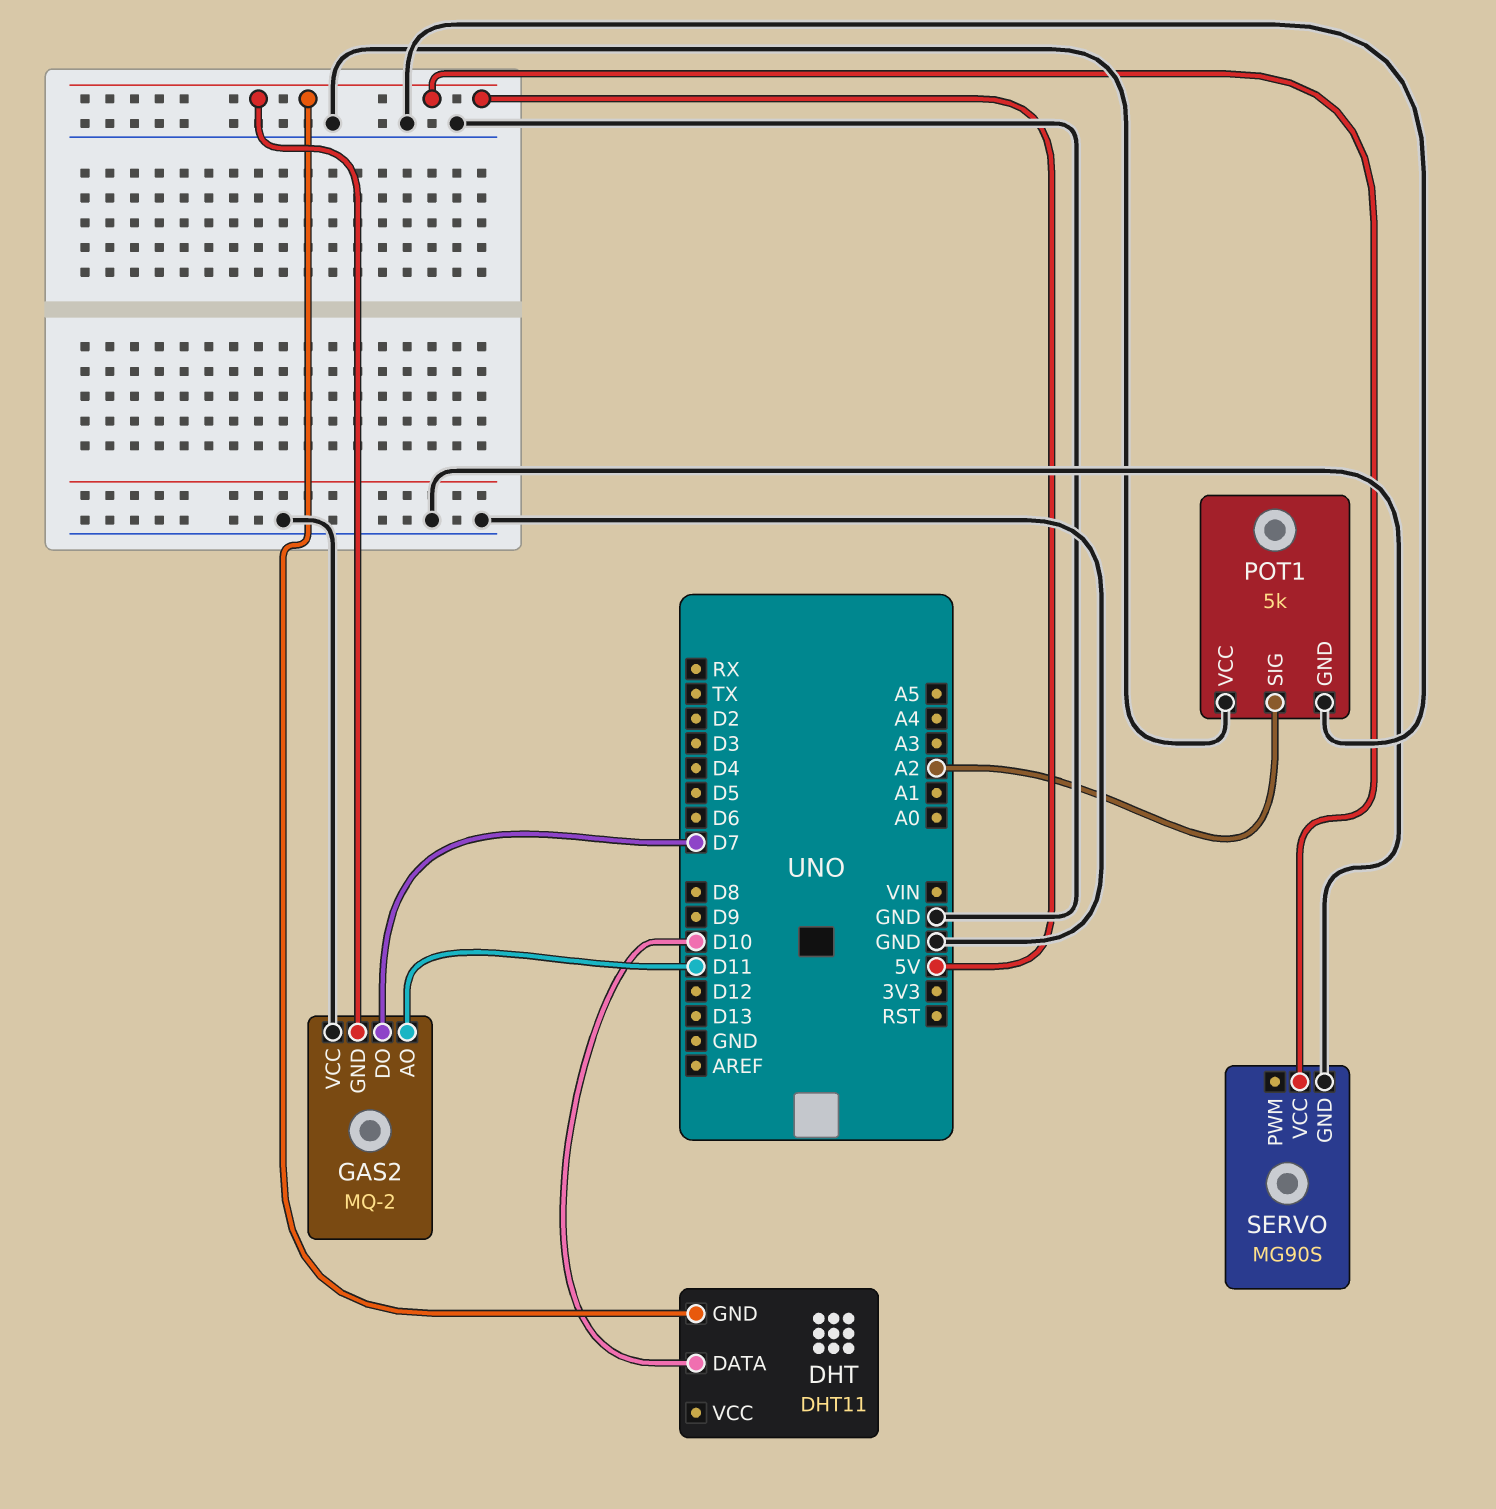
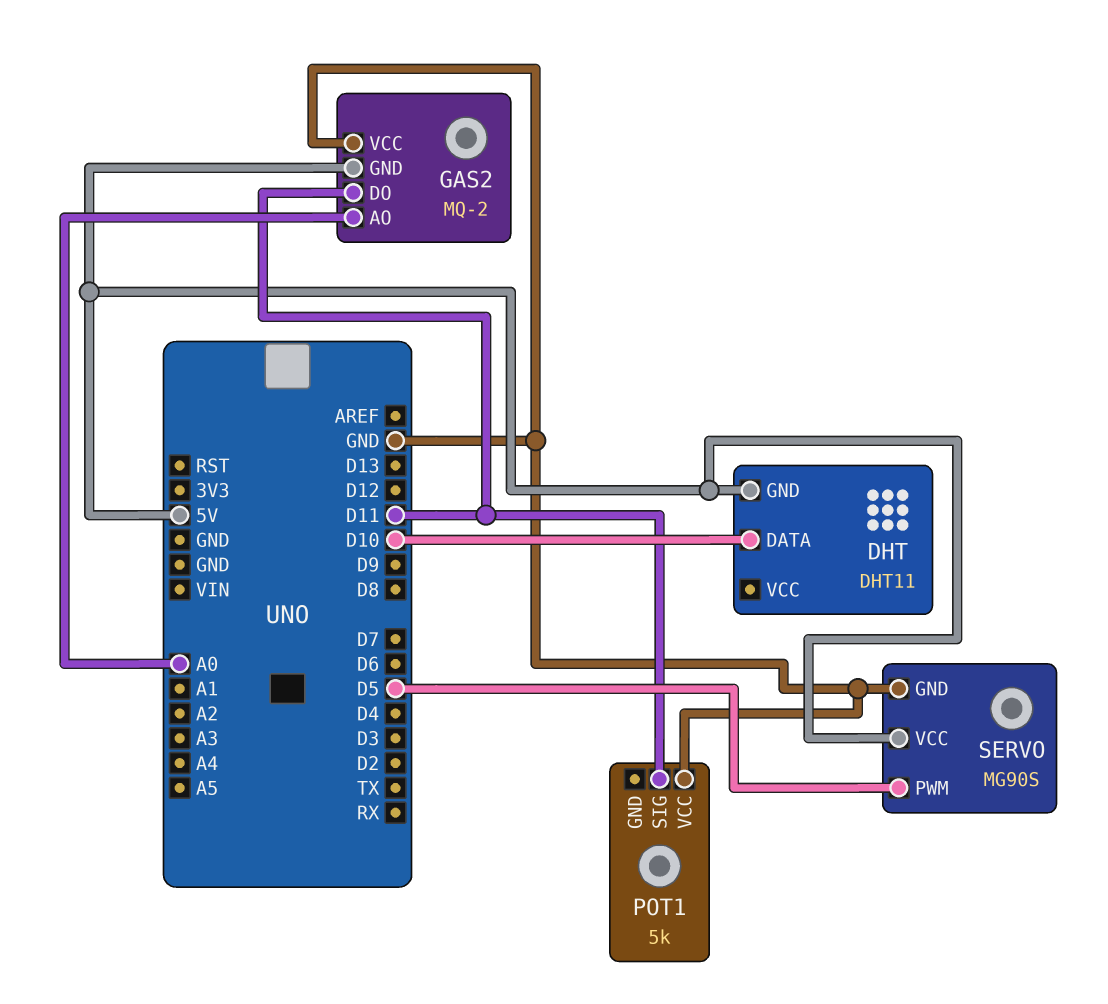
GAS2 pin AO: D11 -> A0
GAS2 pin DO: D7 -> D11
POT1 pin GND: GND -> none
POT1 pin SIG: A2 -> D11
SERVO pin PWM: none -> D5

